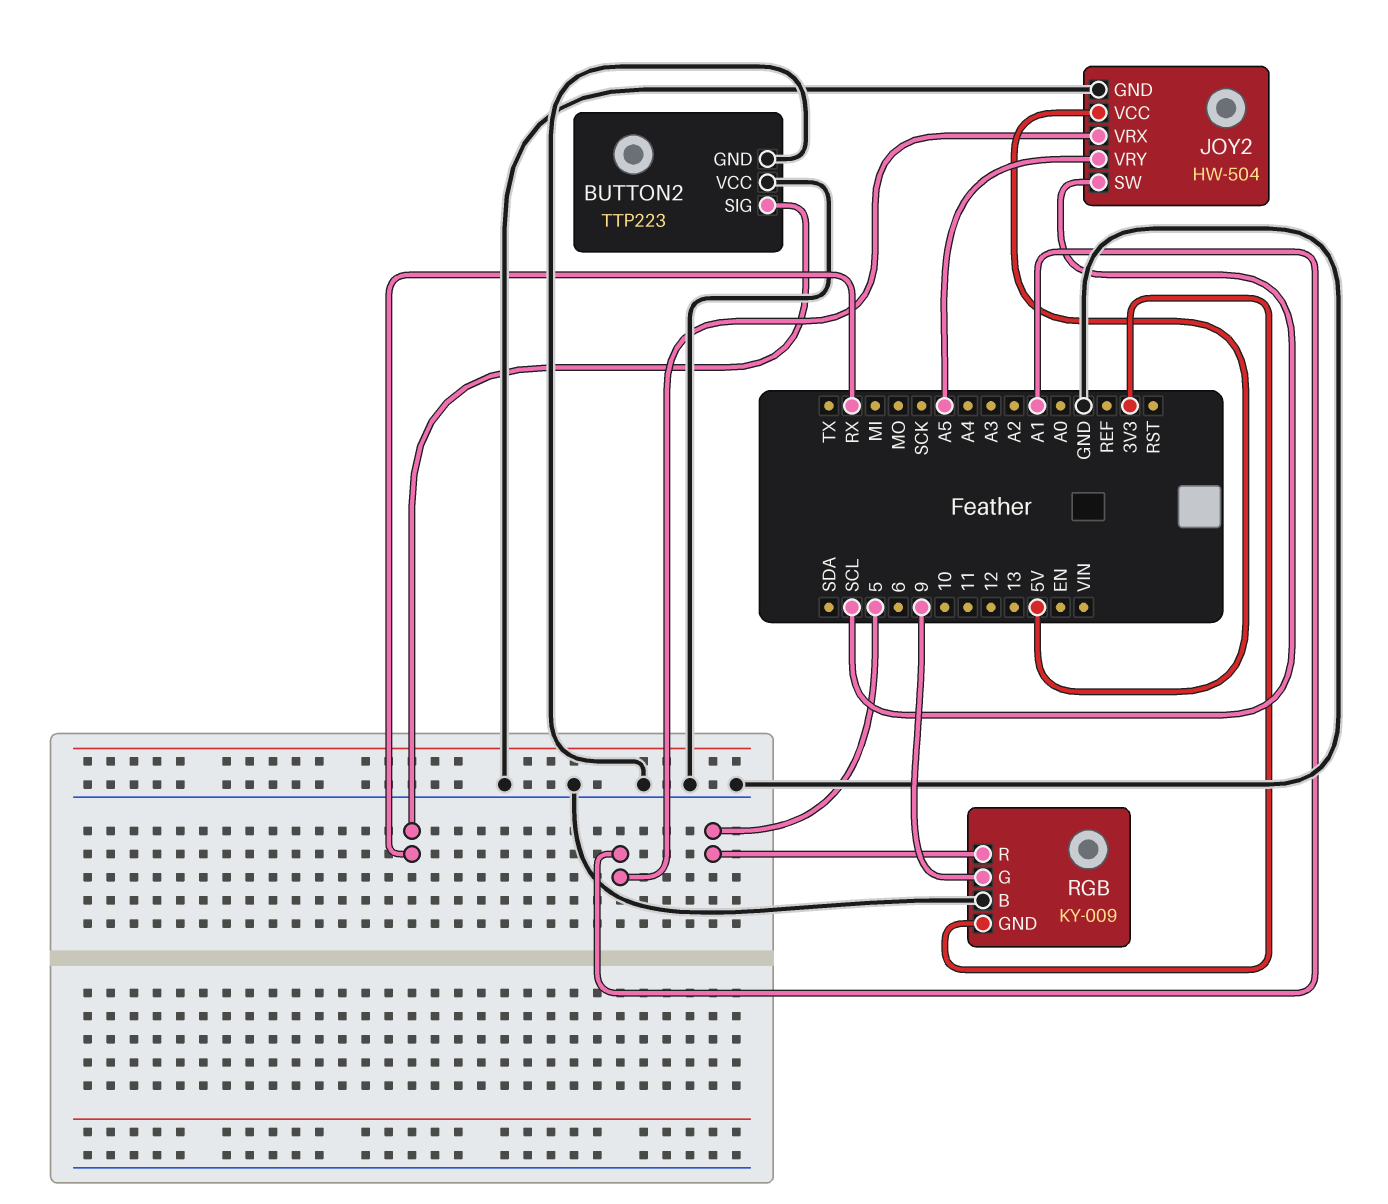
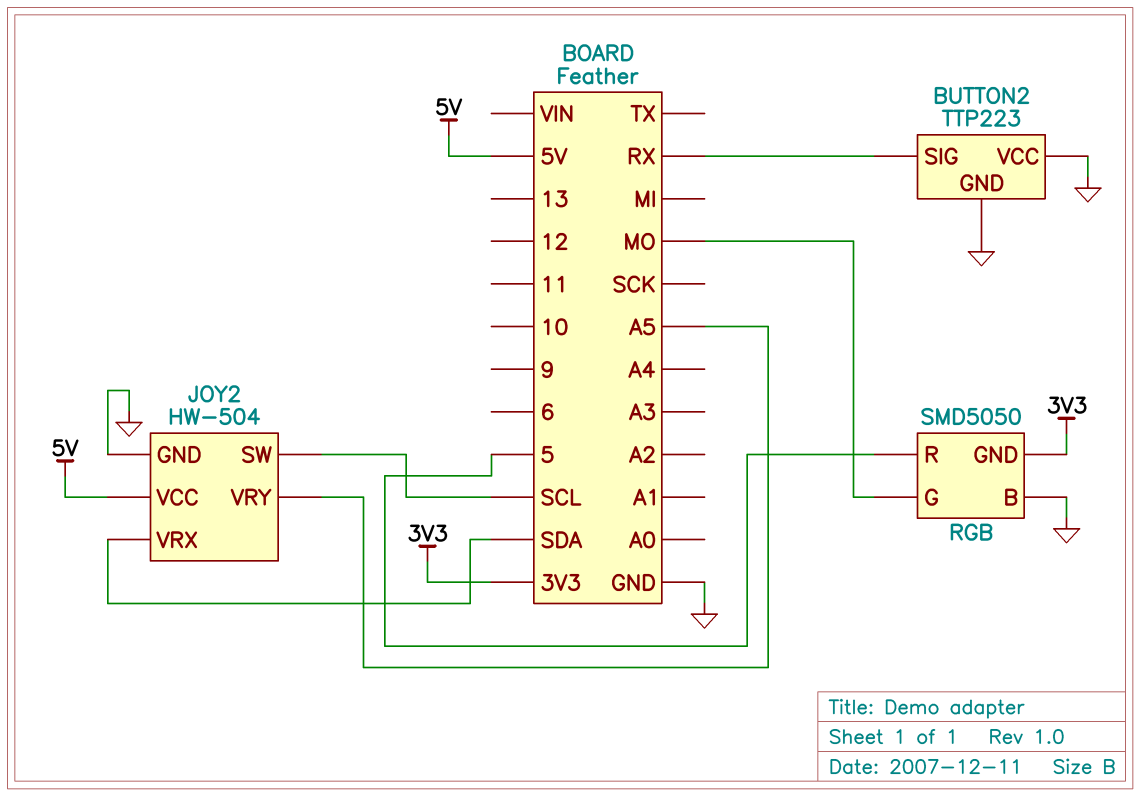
JOY2 pin VRX: A1 -> SDA
RGB: KY-009 -> SMD5050
RGB pin G: 9 -> MO

